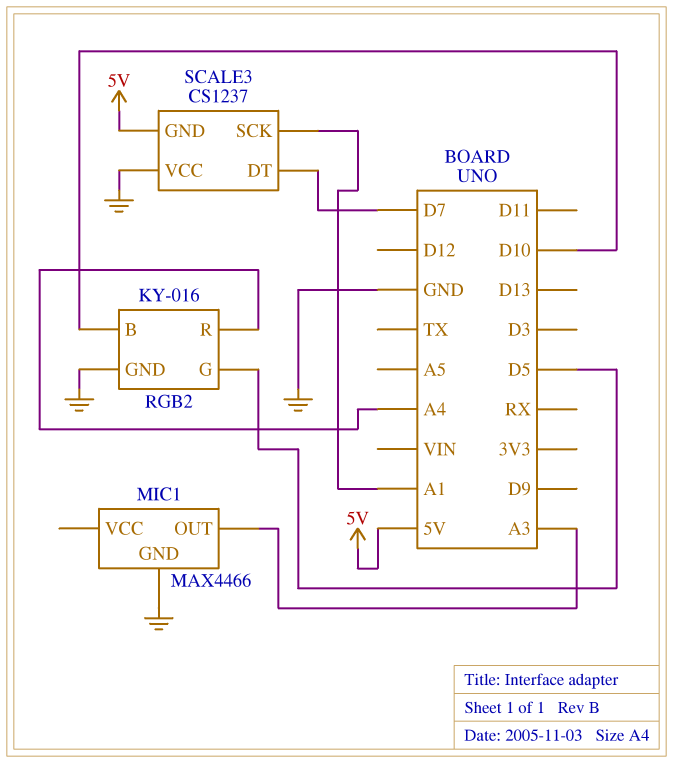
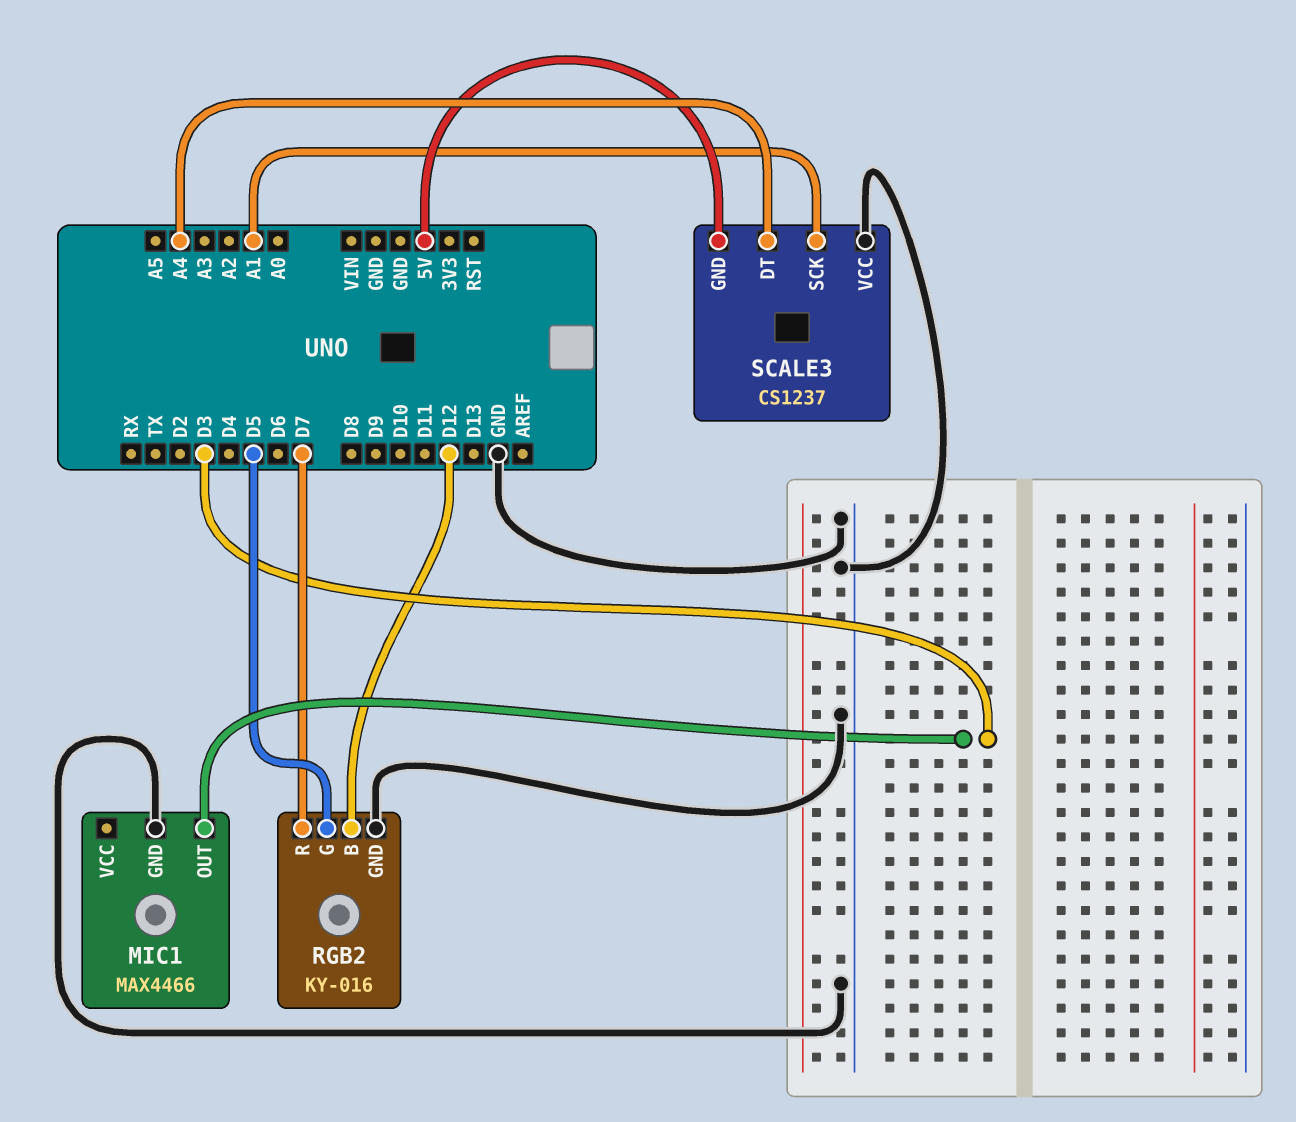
MIC1 pin OUT: A3 -> D3
RGB2 pin B: D10 -> D12
RGB2 pin R: A4 -> D7
SCALE3 pin DT: D7 -> A4

